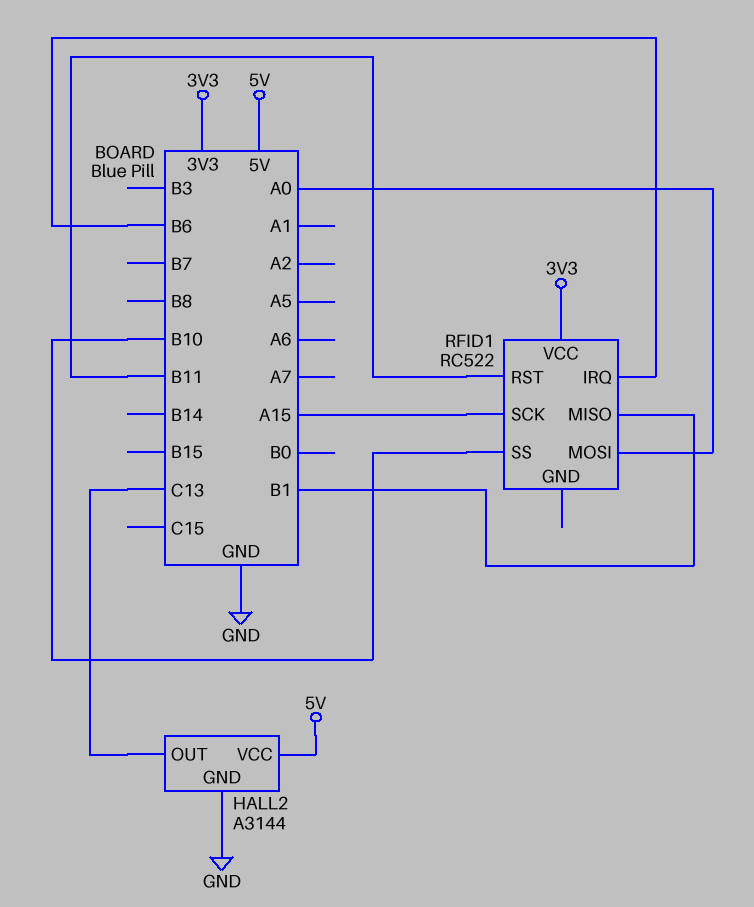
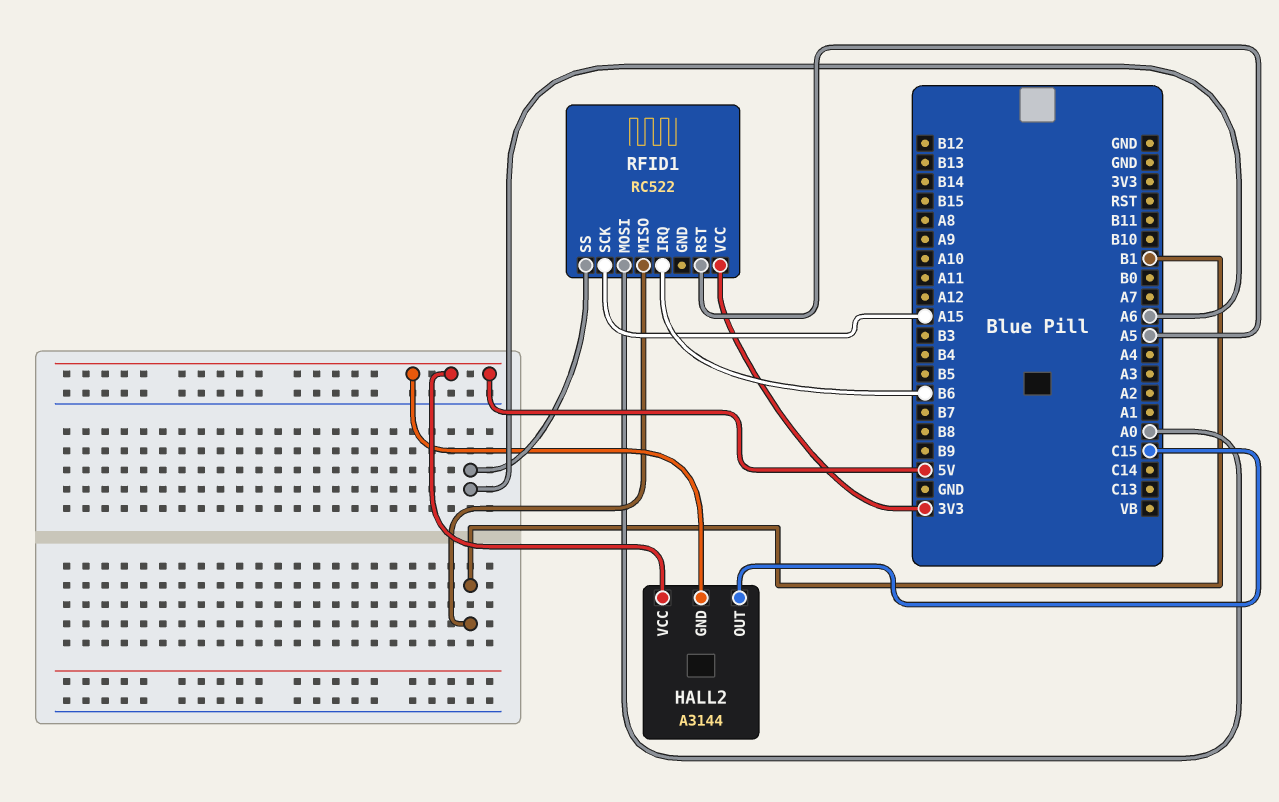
HALL2 pin GND: GND -> 5V
HALL2 pin OUT: C13 -> C15
RFID1 pin RST: B11 -> A5
RFID1 pin SS: B10 -> A6

